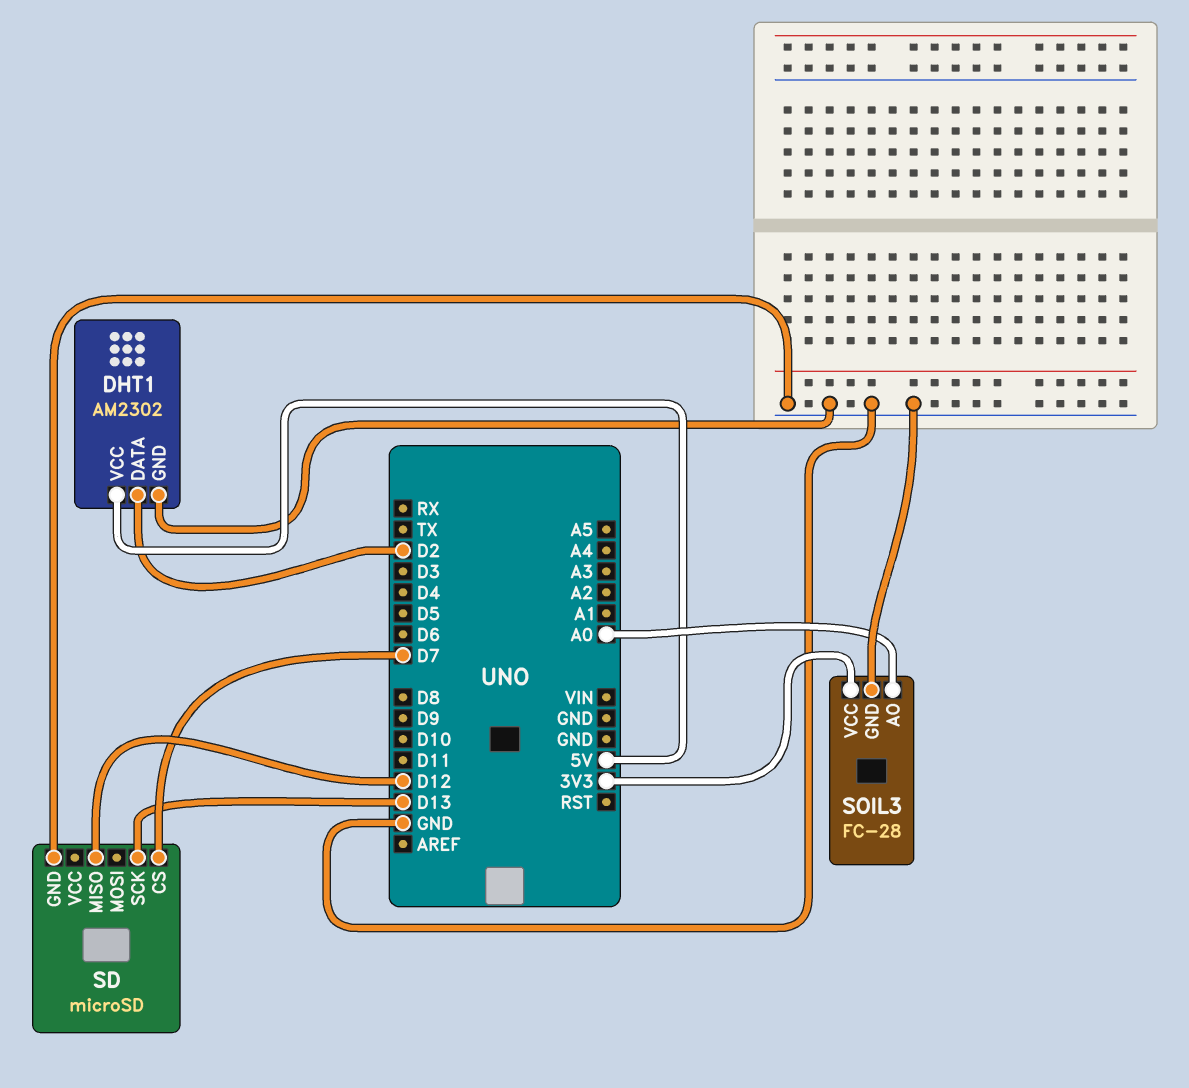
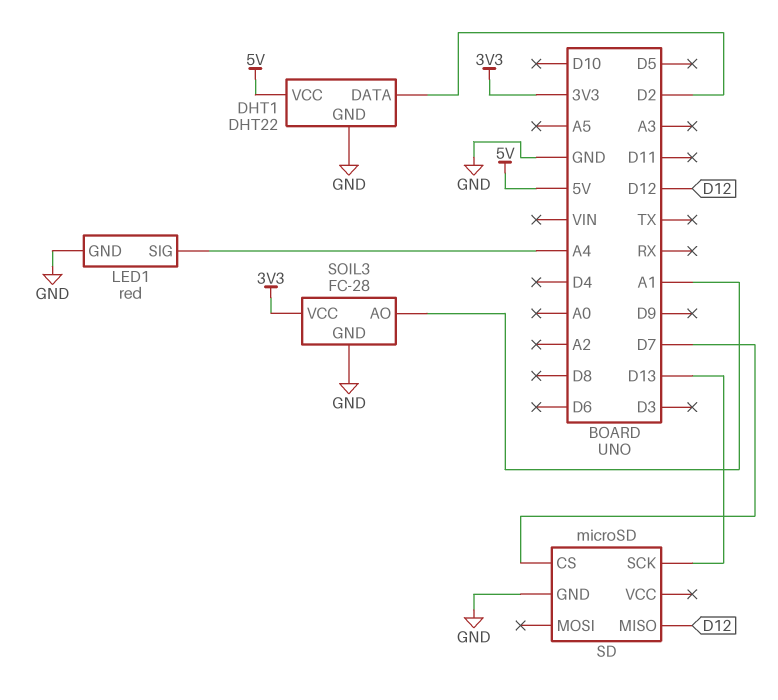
DHT1: AM2302 -> DHT22
LED1: none -> red
LED1 pin GND: none -> GND
LED1 pin SIG: none -> A4
SOIL3 pin AO: A0 -> A1

